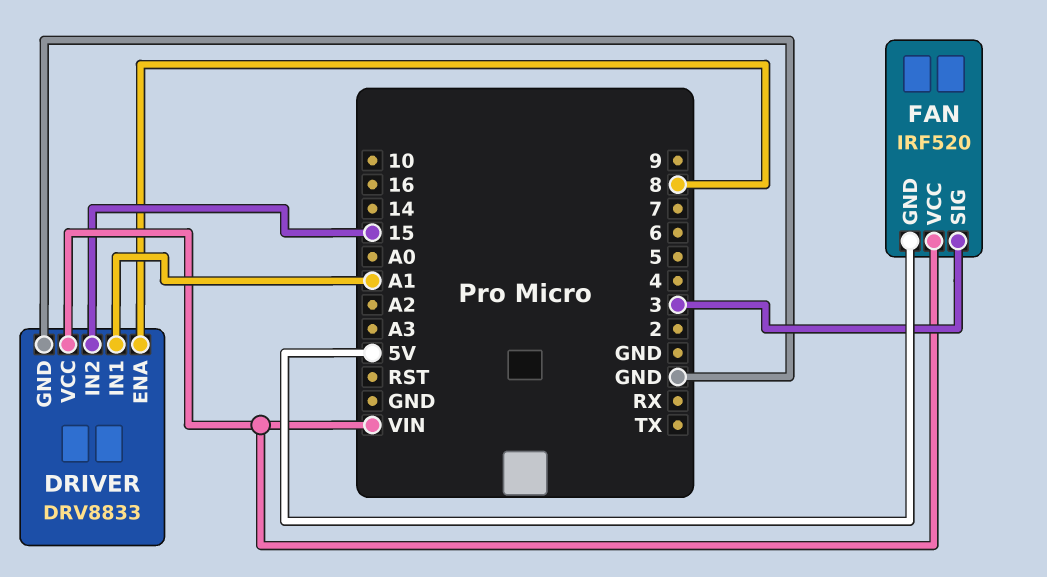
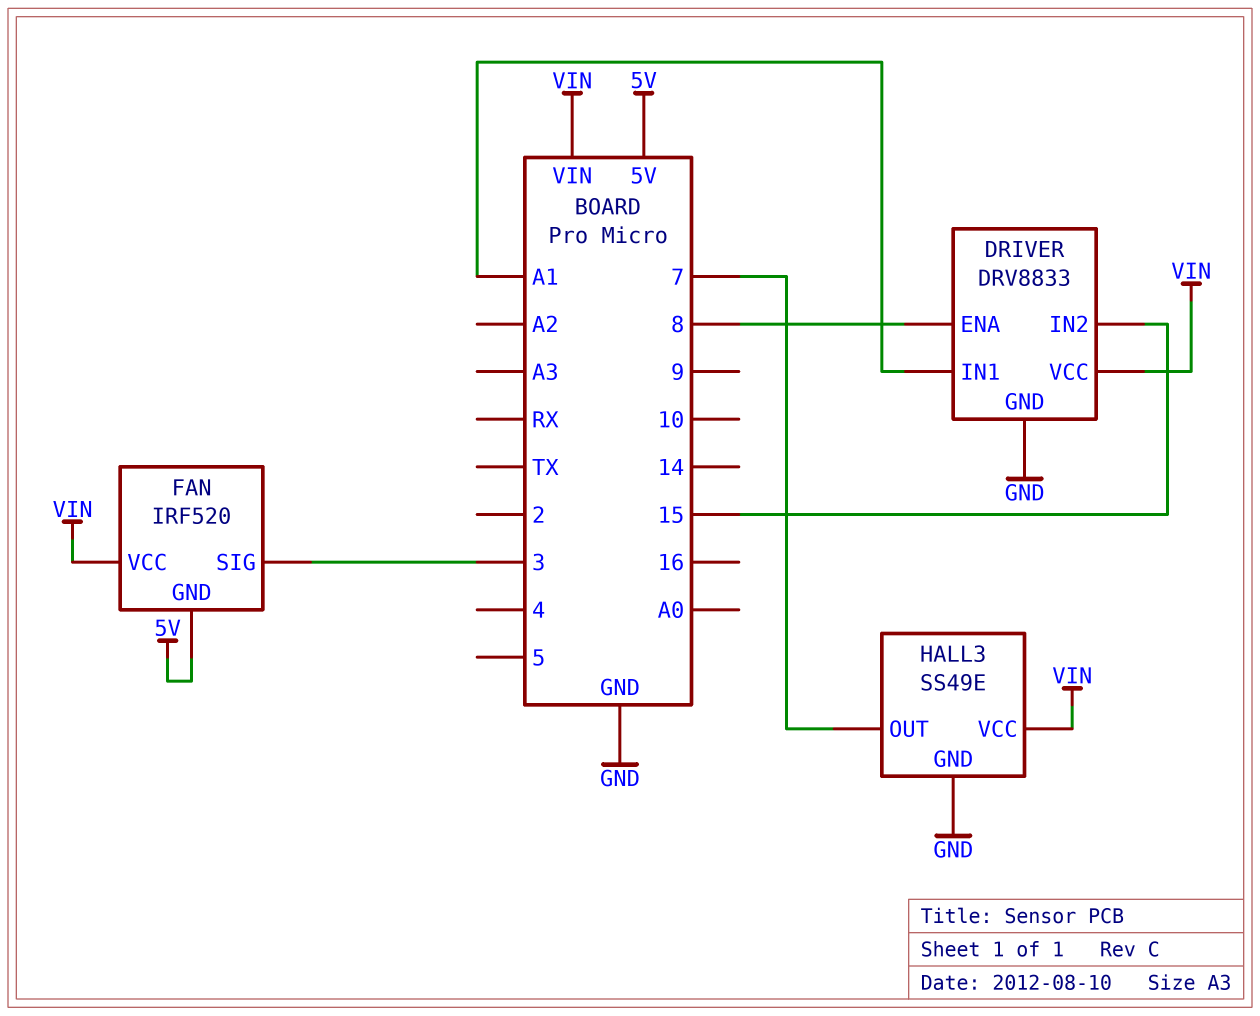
HALL3: none -> SS49E
HALL3 pin GND: none -> GND
HALL3 pin OUT: none -> 7
HALL3 pin VCC: none -> VIN

